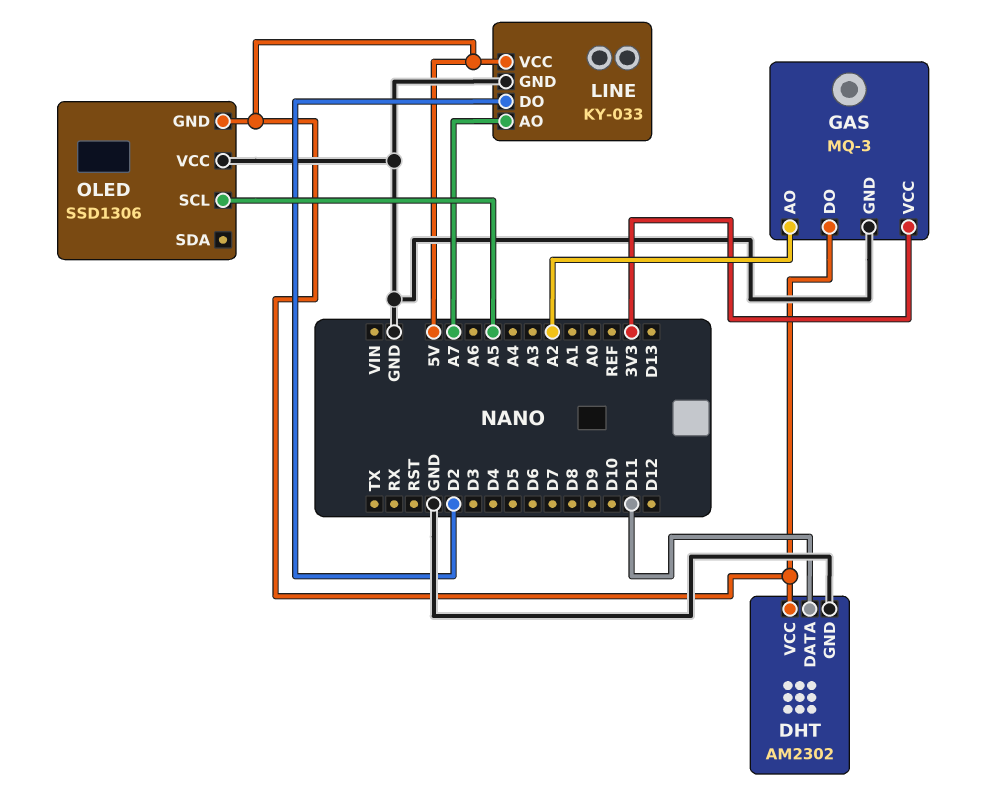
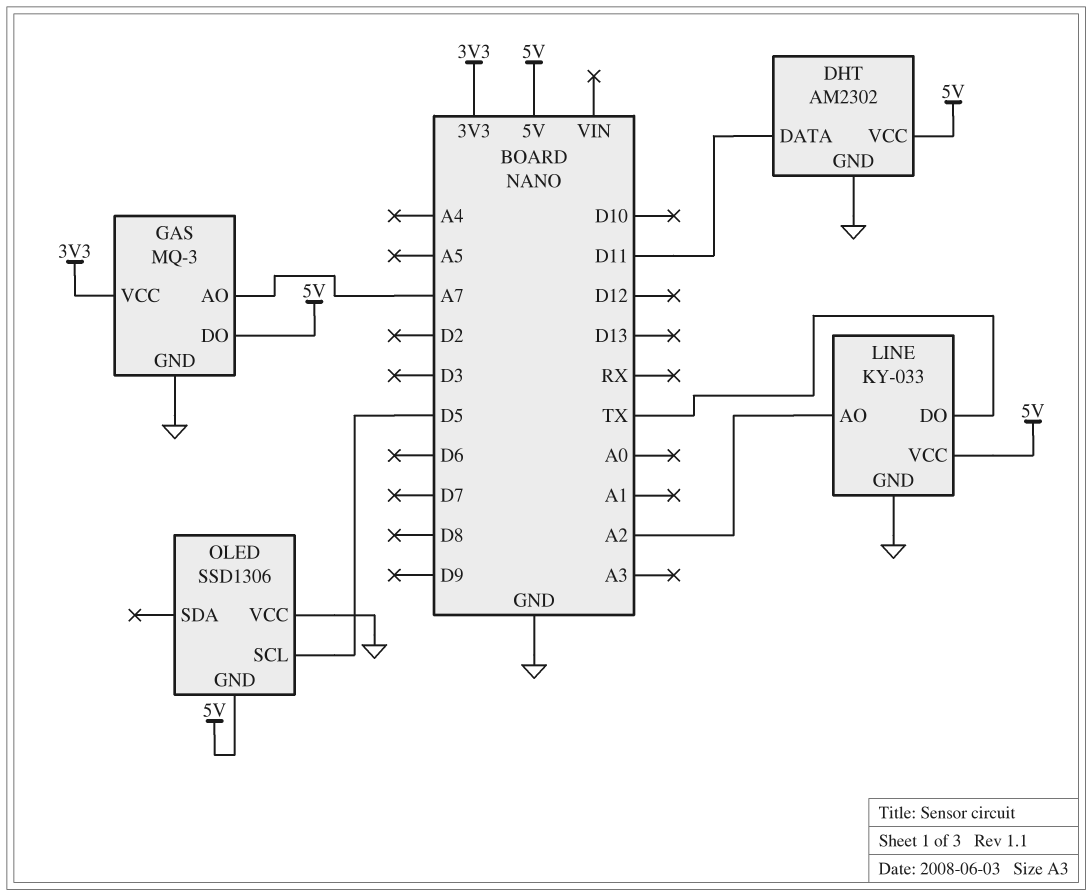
GAS pin AO: A2 -> A7
LINE pin AO: A7 -> A2
LINE pin DO: D2 -> TX
OLED pin SCL: A5 -> D5

